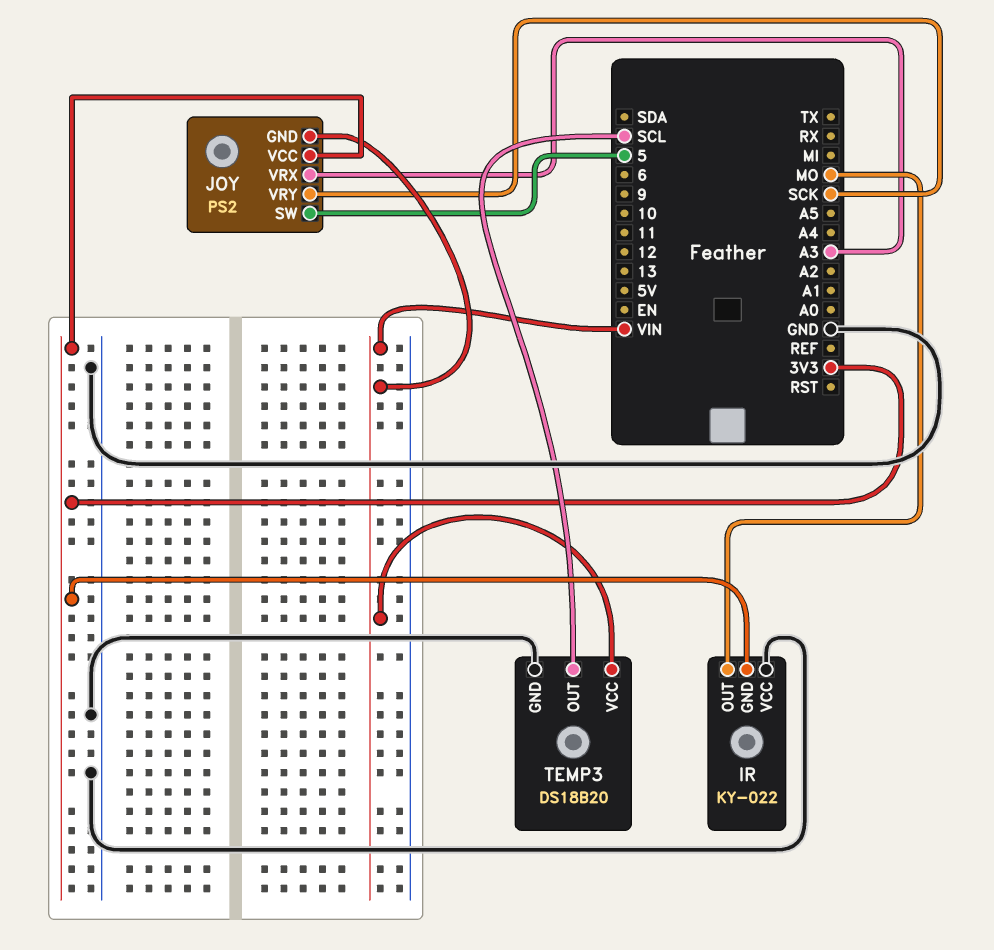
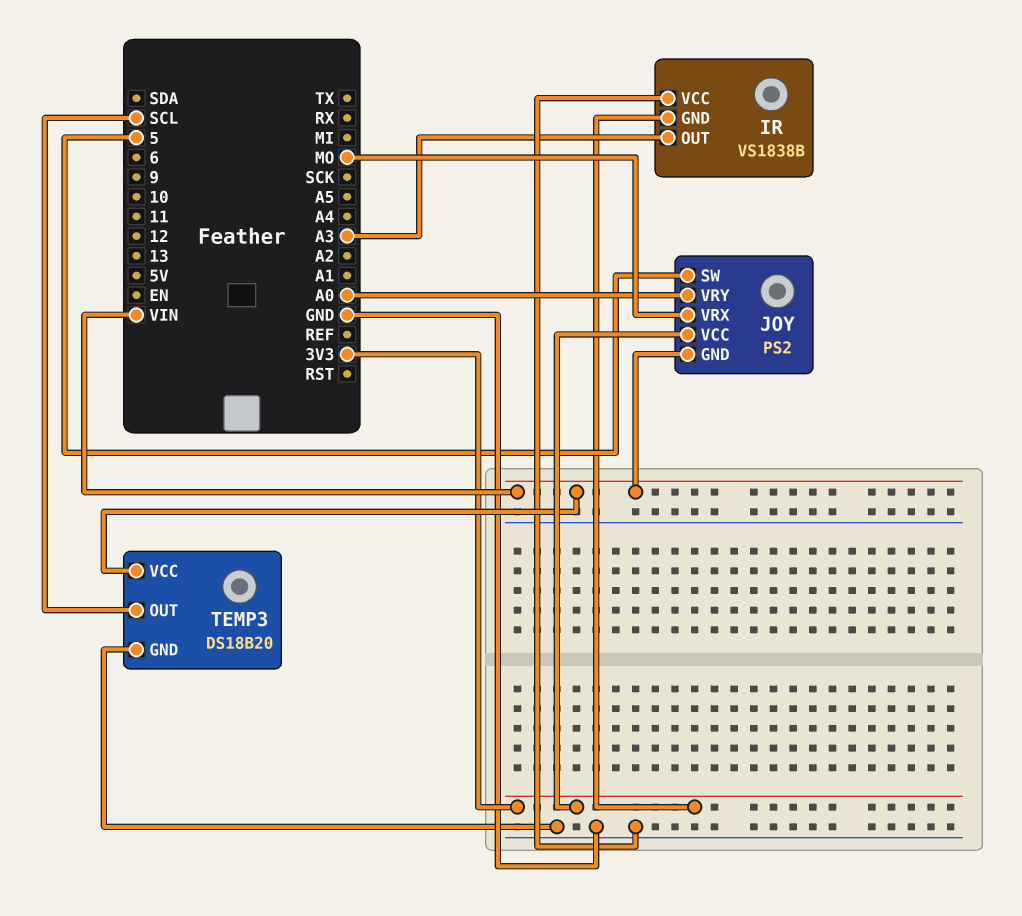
IR: KY-022 -> VS1838B
IR pin OUT: MO -> A3
JOY pin VRX: A3 -> MO
JOY pin VRY: SCK -> A0

